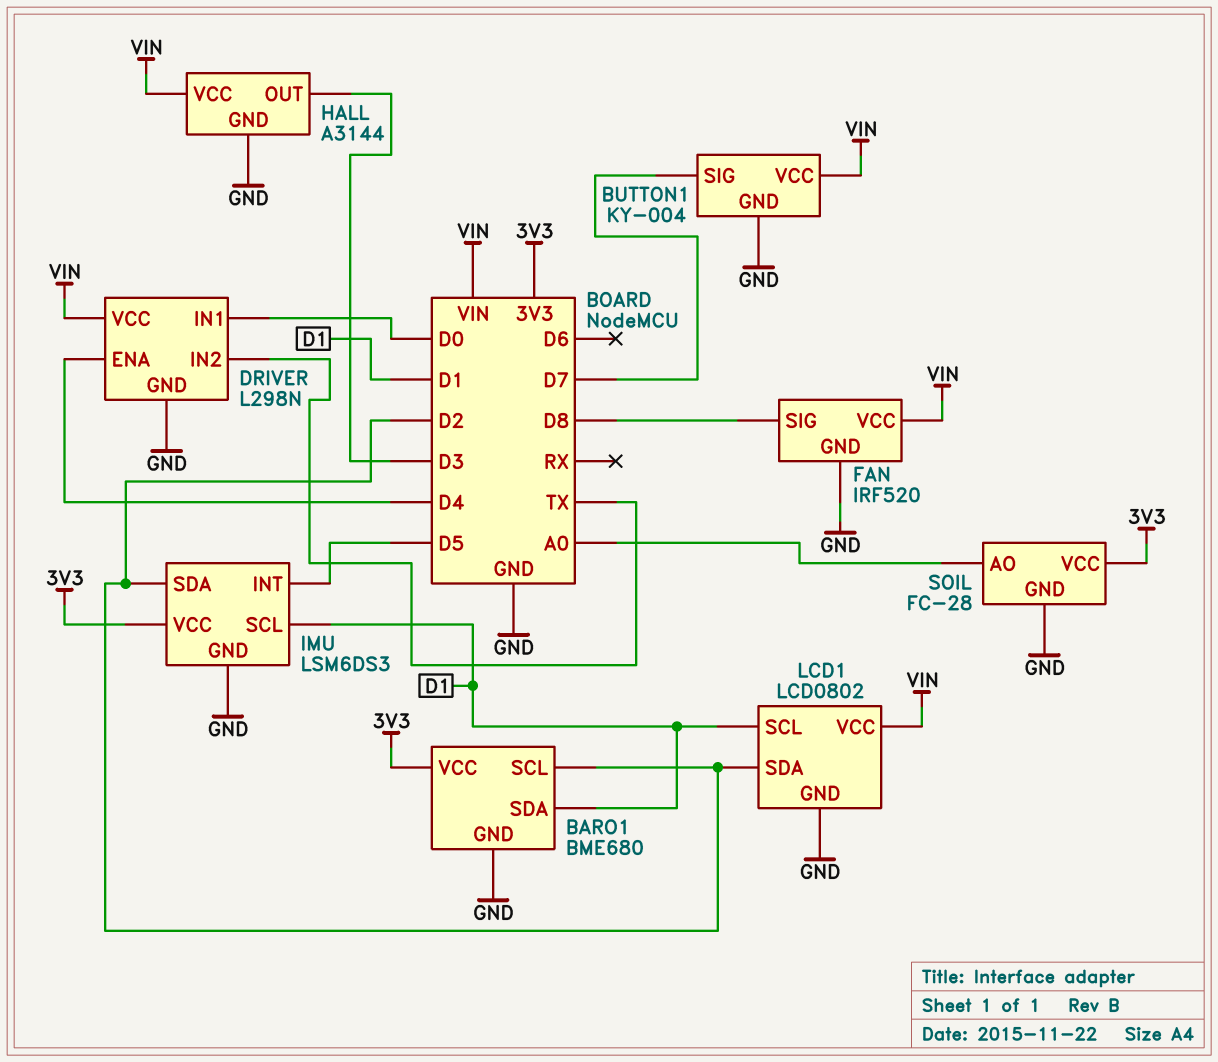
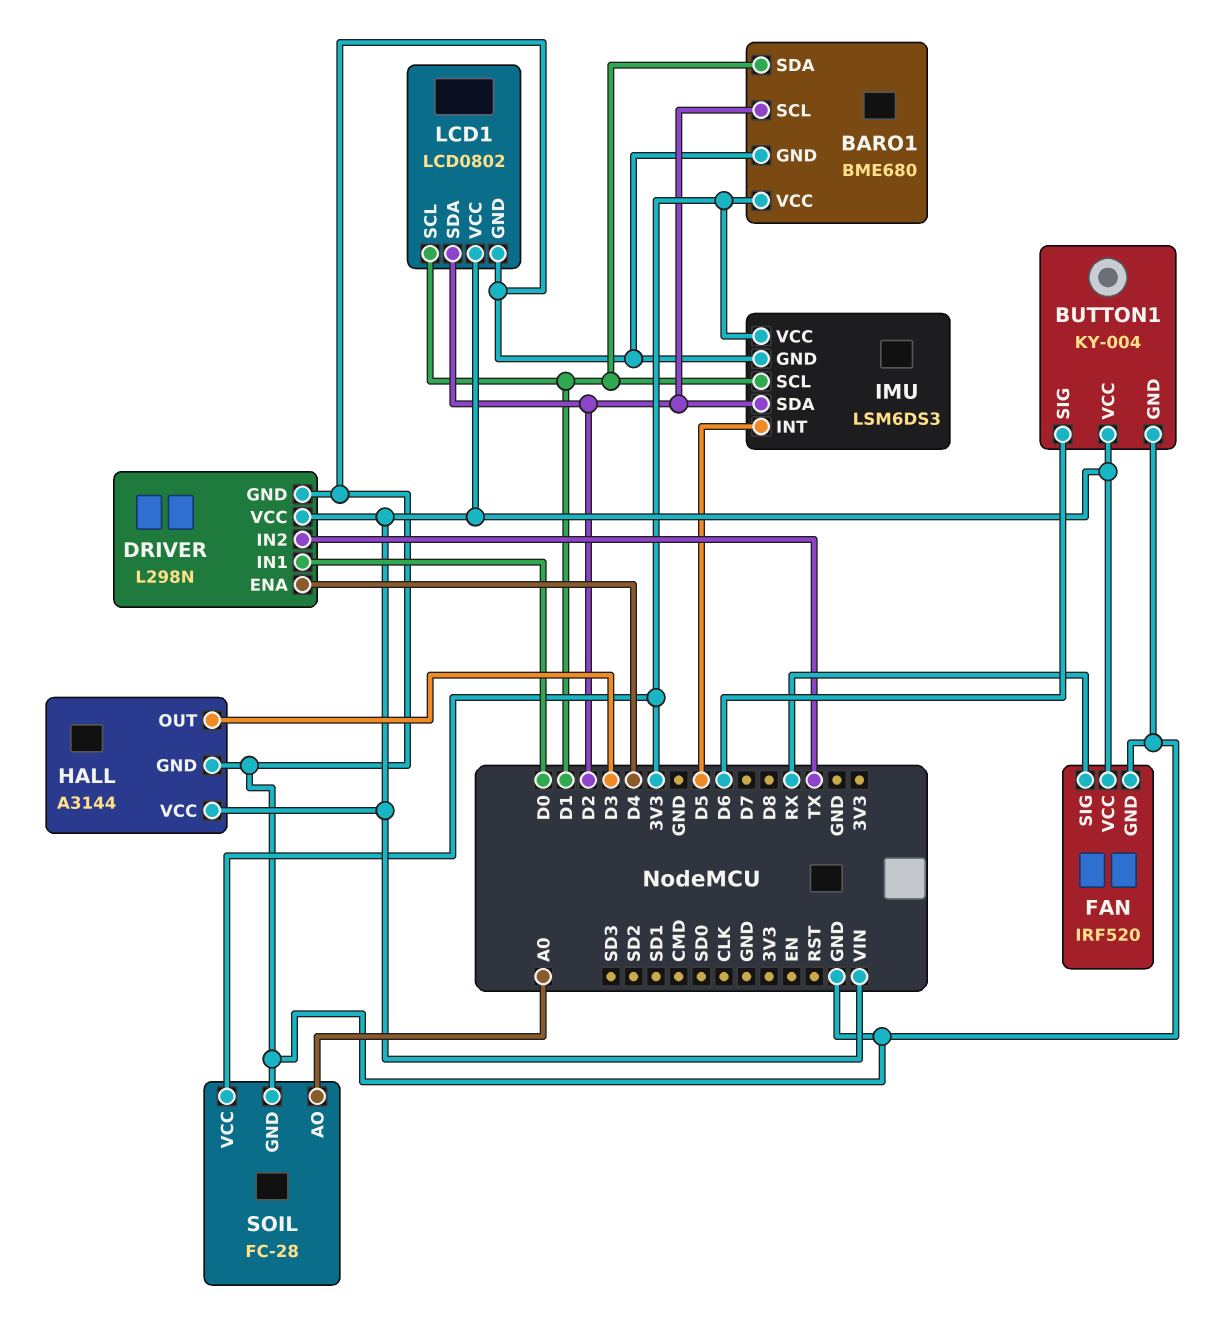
BUTTON1 pin SIG: D7 -> D6
FAN pin SIG: D8 -> RX

